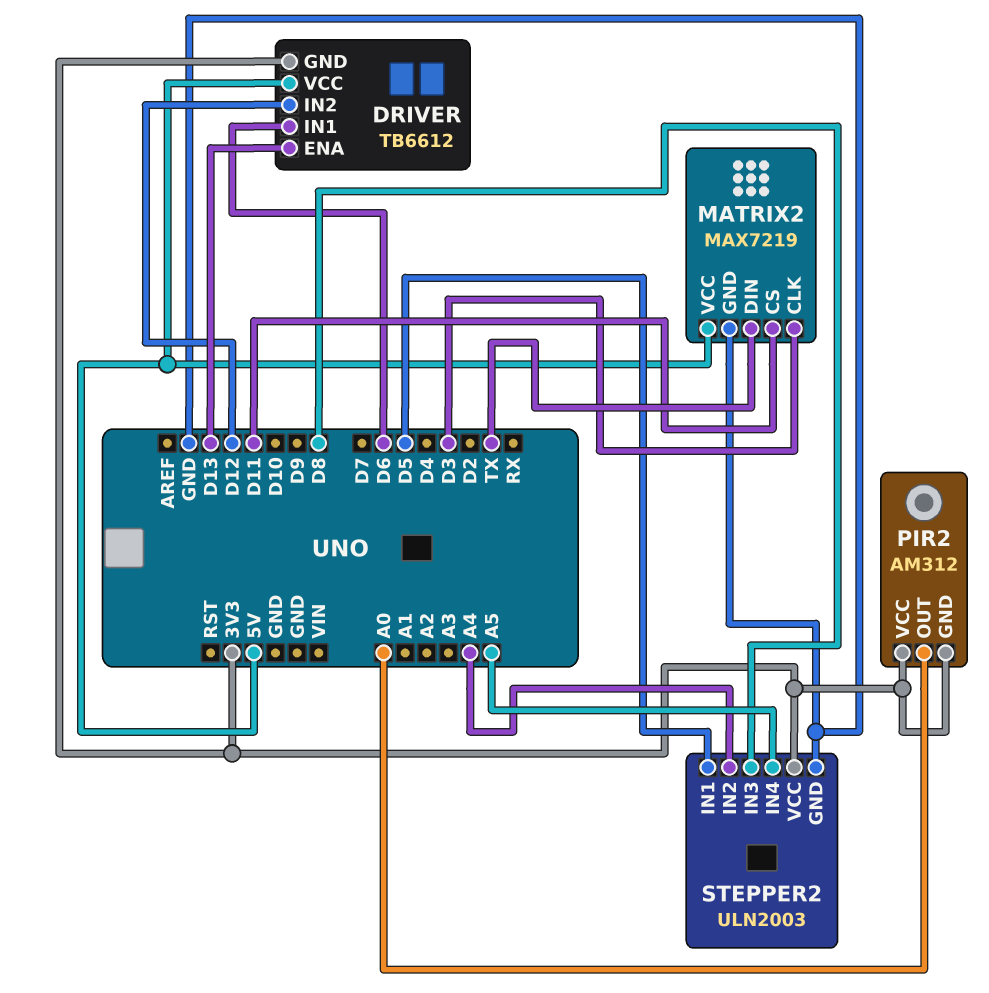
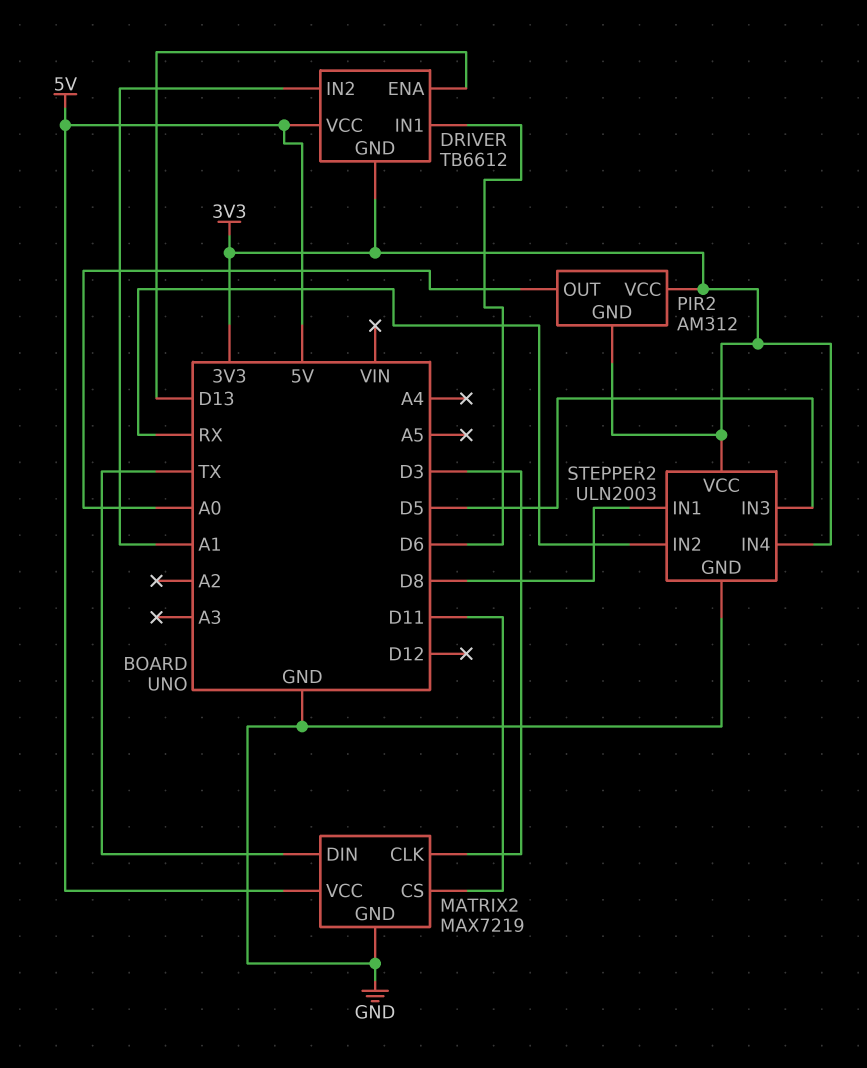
DRIVER pin IN2: D12 -> A1
STEPPER2 pin IN1: D5 -> D8
STEPPER2 pin IN2: A4 -> RX
STEPPER2 pin IN3: D8 -> D5
STEPPER2 pin IN4: A5 -> 3V3

